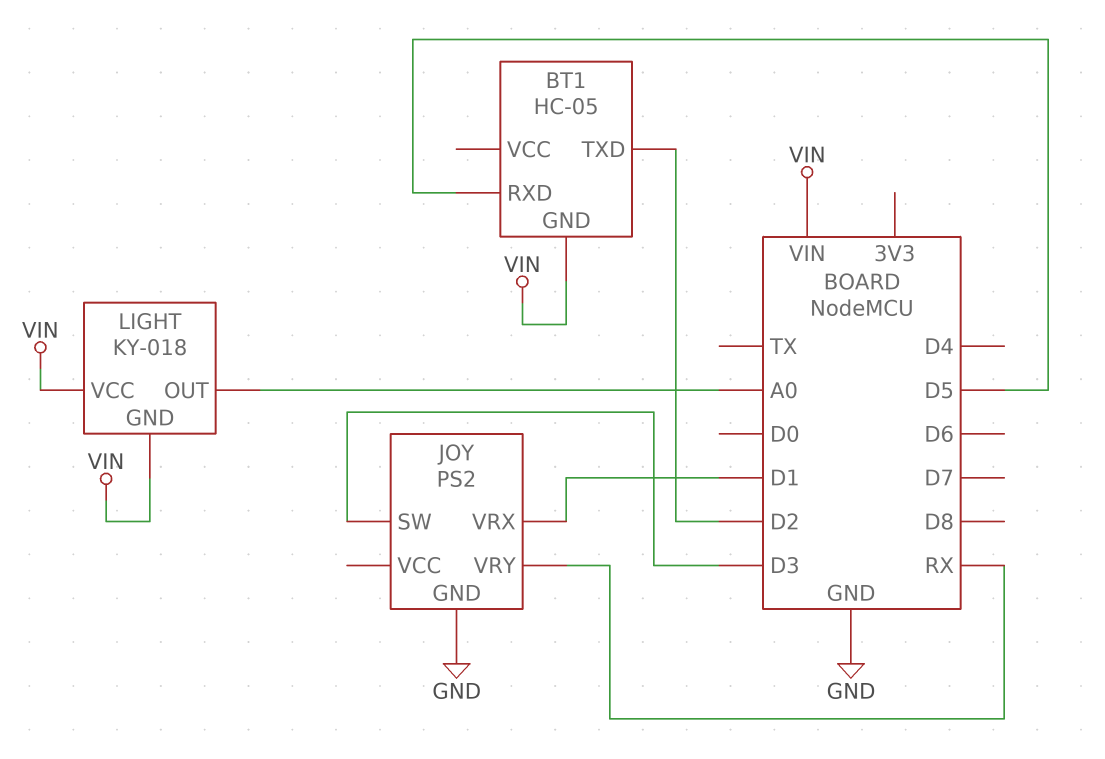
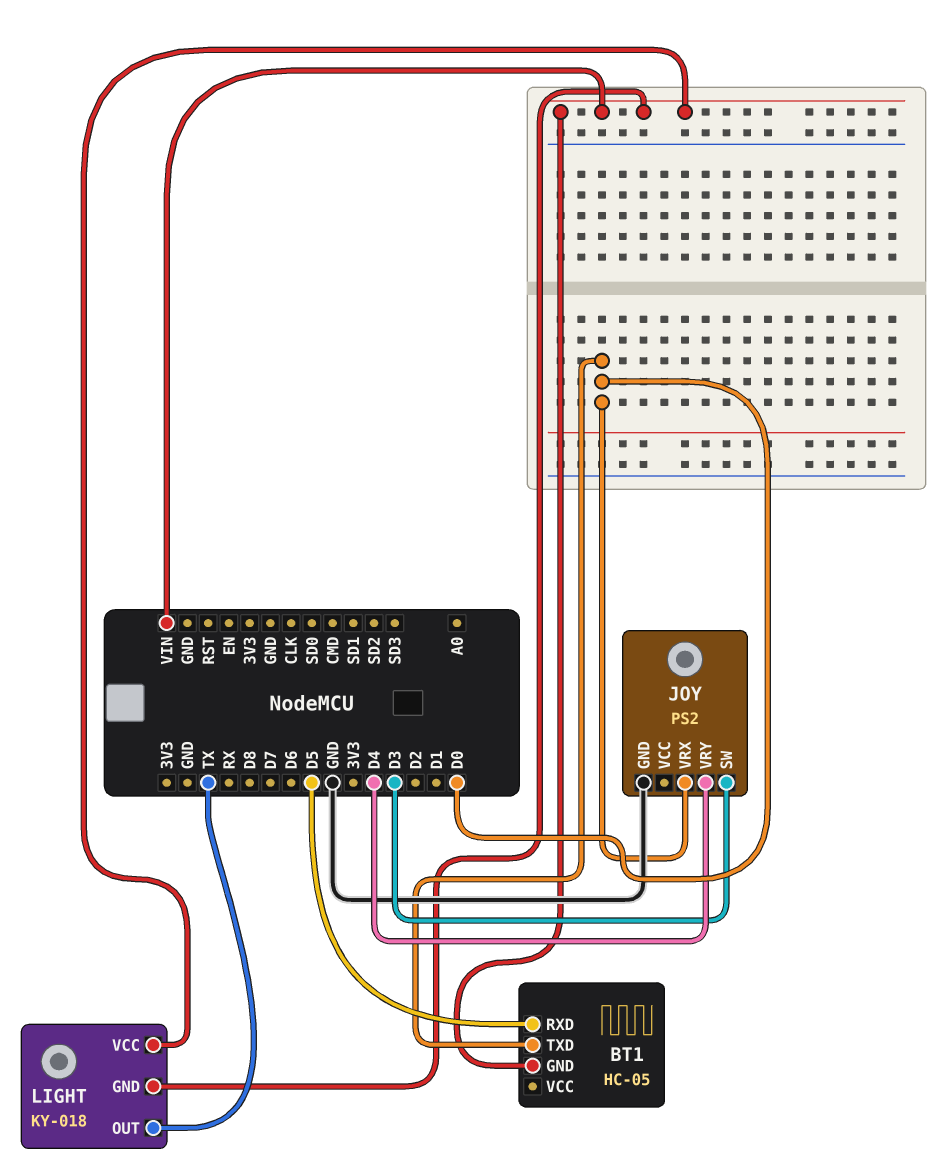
BT1 pin TXD: D2 -> D0
JOY pin VRX: D1 -> D0
JOY pin VRY: RX -> D4
LIGHT pin OUT: A0 -> TX

